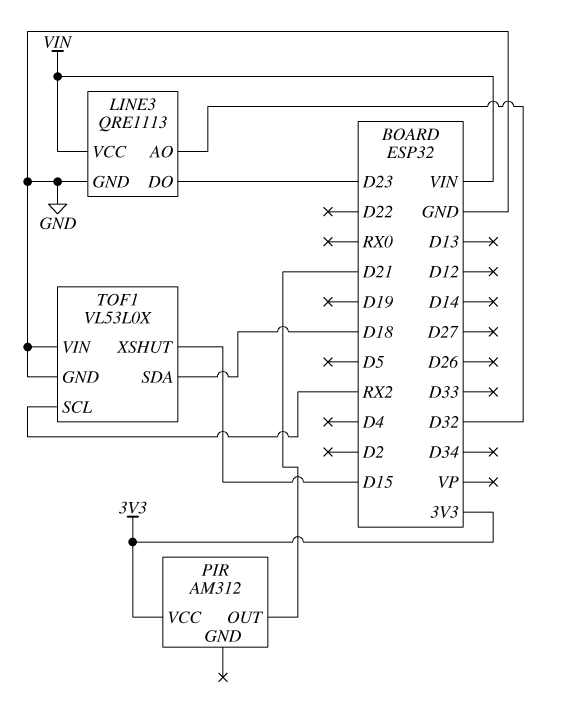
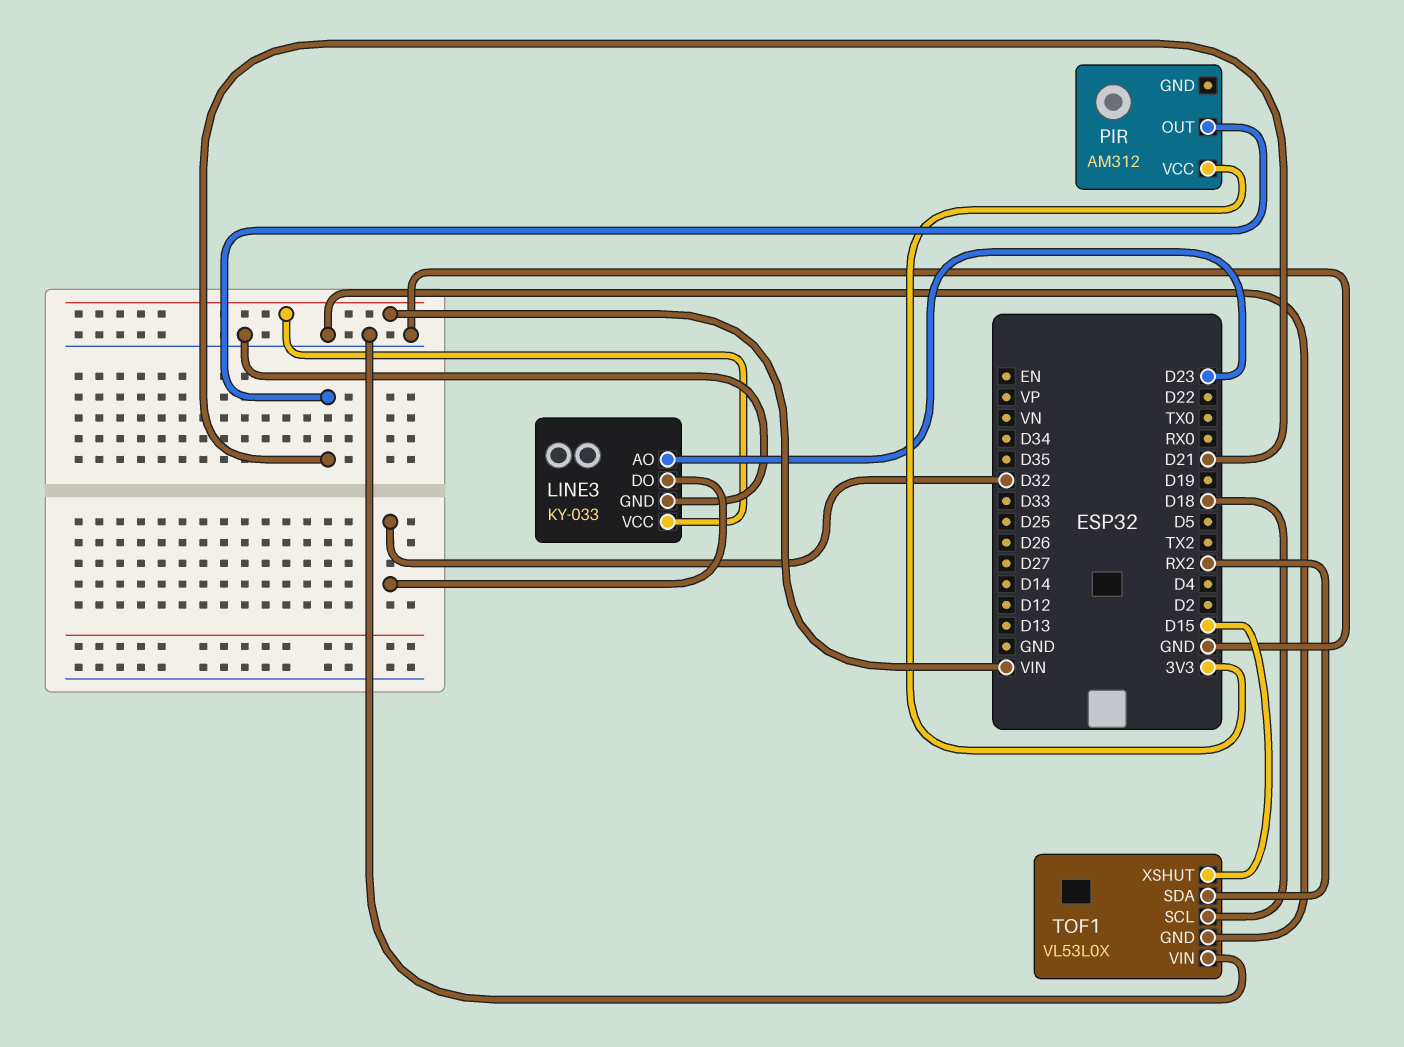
LINE3: QRE1113 -> KY-033
LINE3 pin AO: D32 -> D23
LINE3 pin DO: D23 -> D32
TOF1 pin SCL: RX2 -> D18
TOF1 pin SDA: D18 -> RX2

